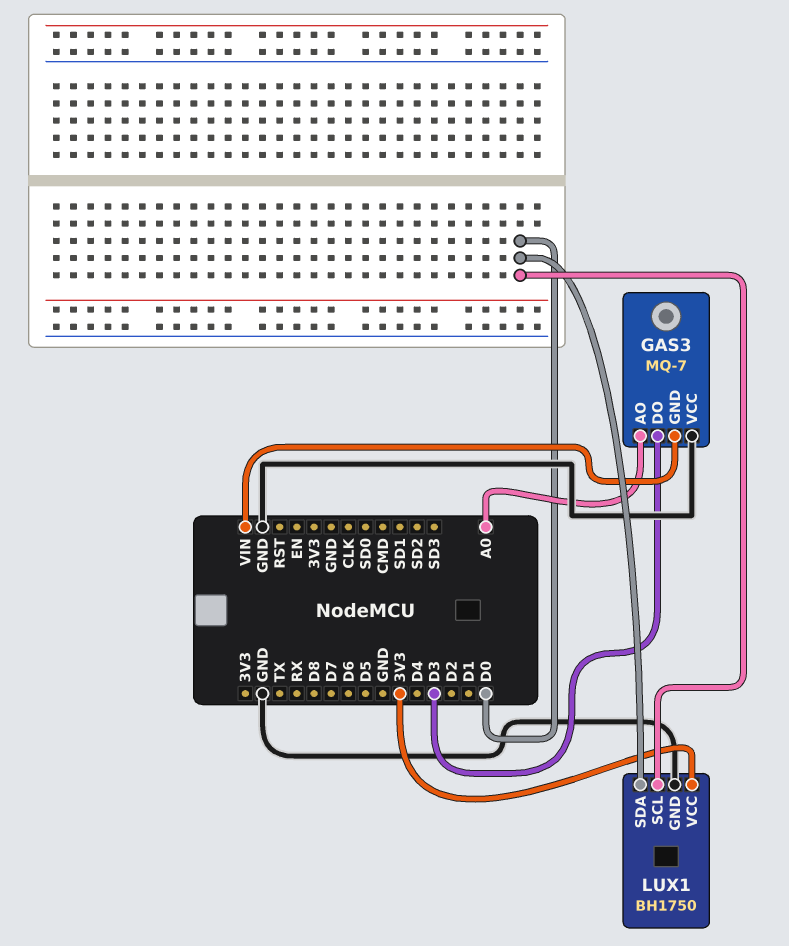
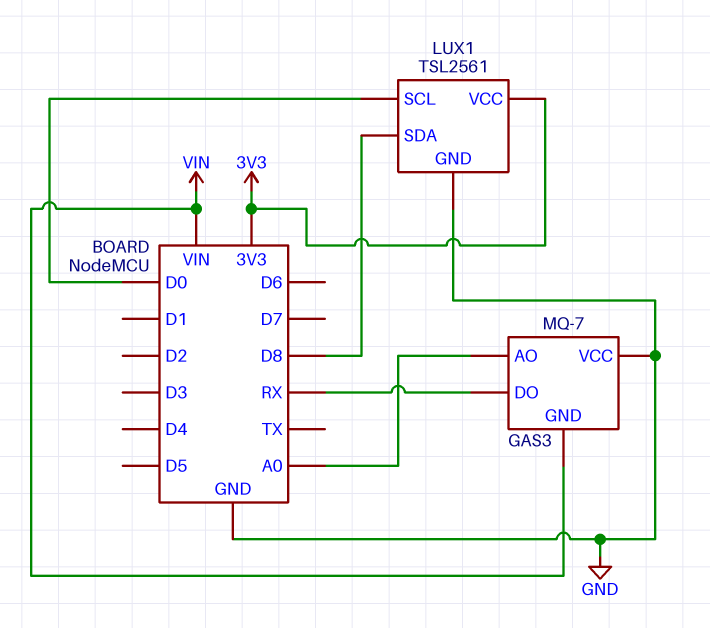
GAS3 pin DO: D3 -> RX
LUX1: BH1750 -> TSL2561
LUX1 pin SDA: D0 -> D8

